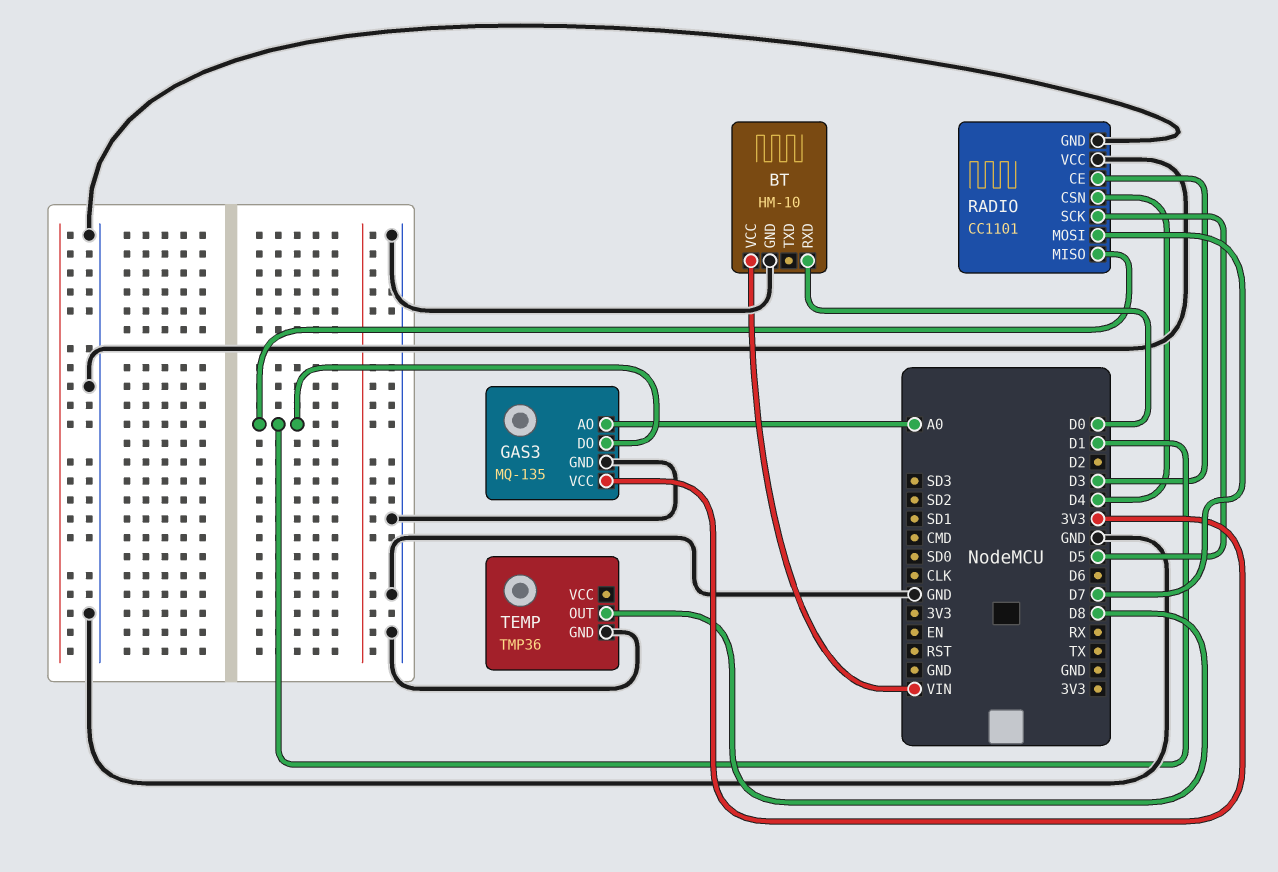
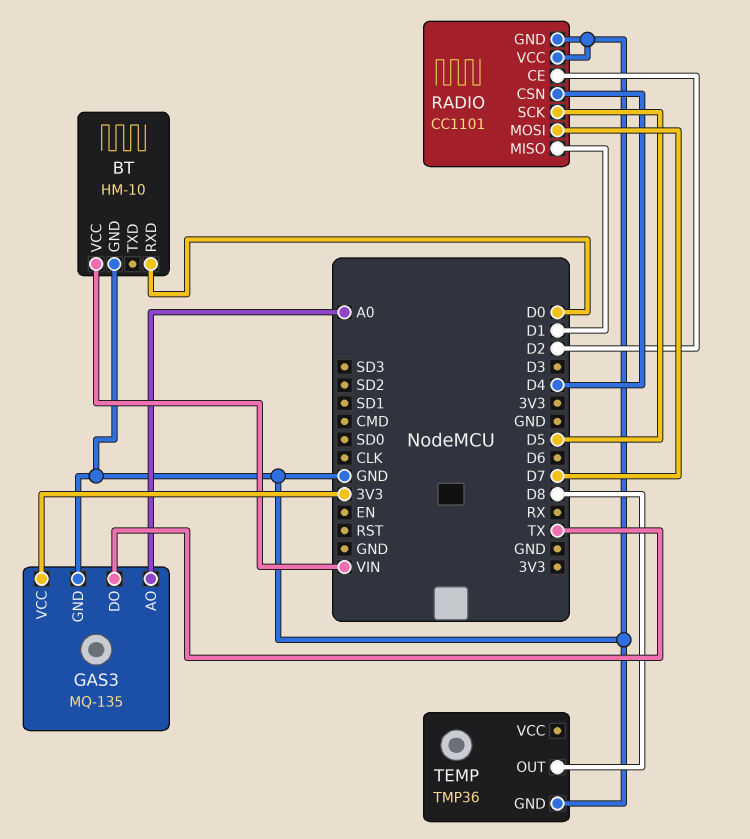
GAS3 pin DO: D1 -> TX
RADIO pin CE: D3 -> D2

